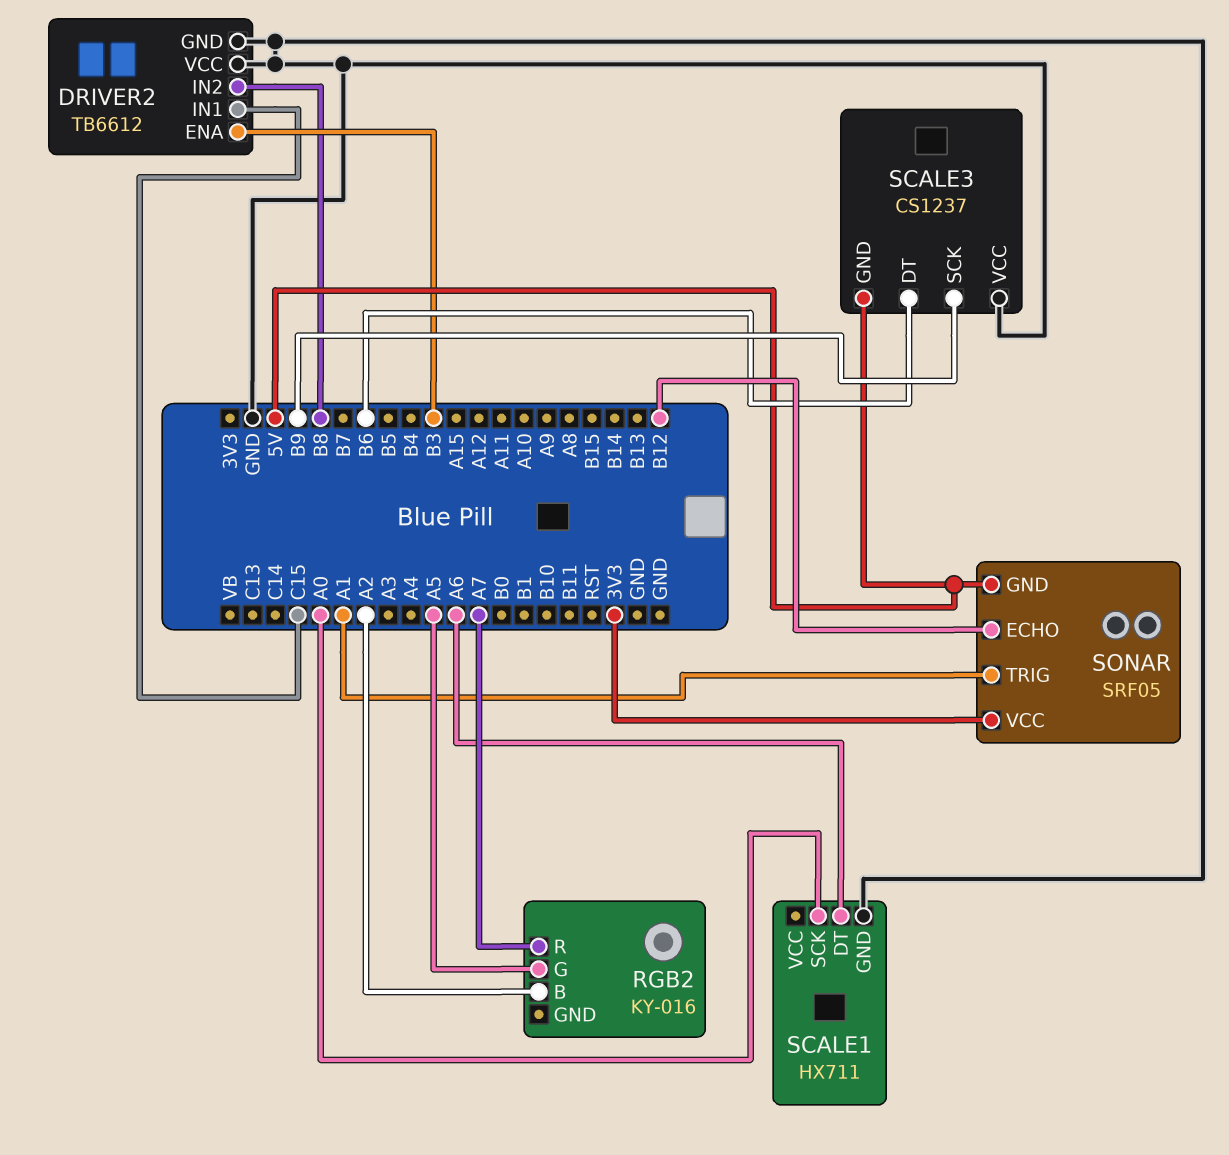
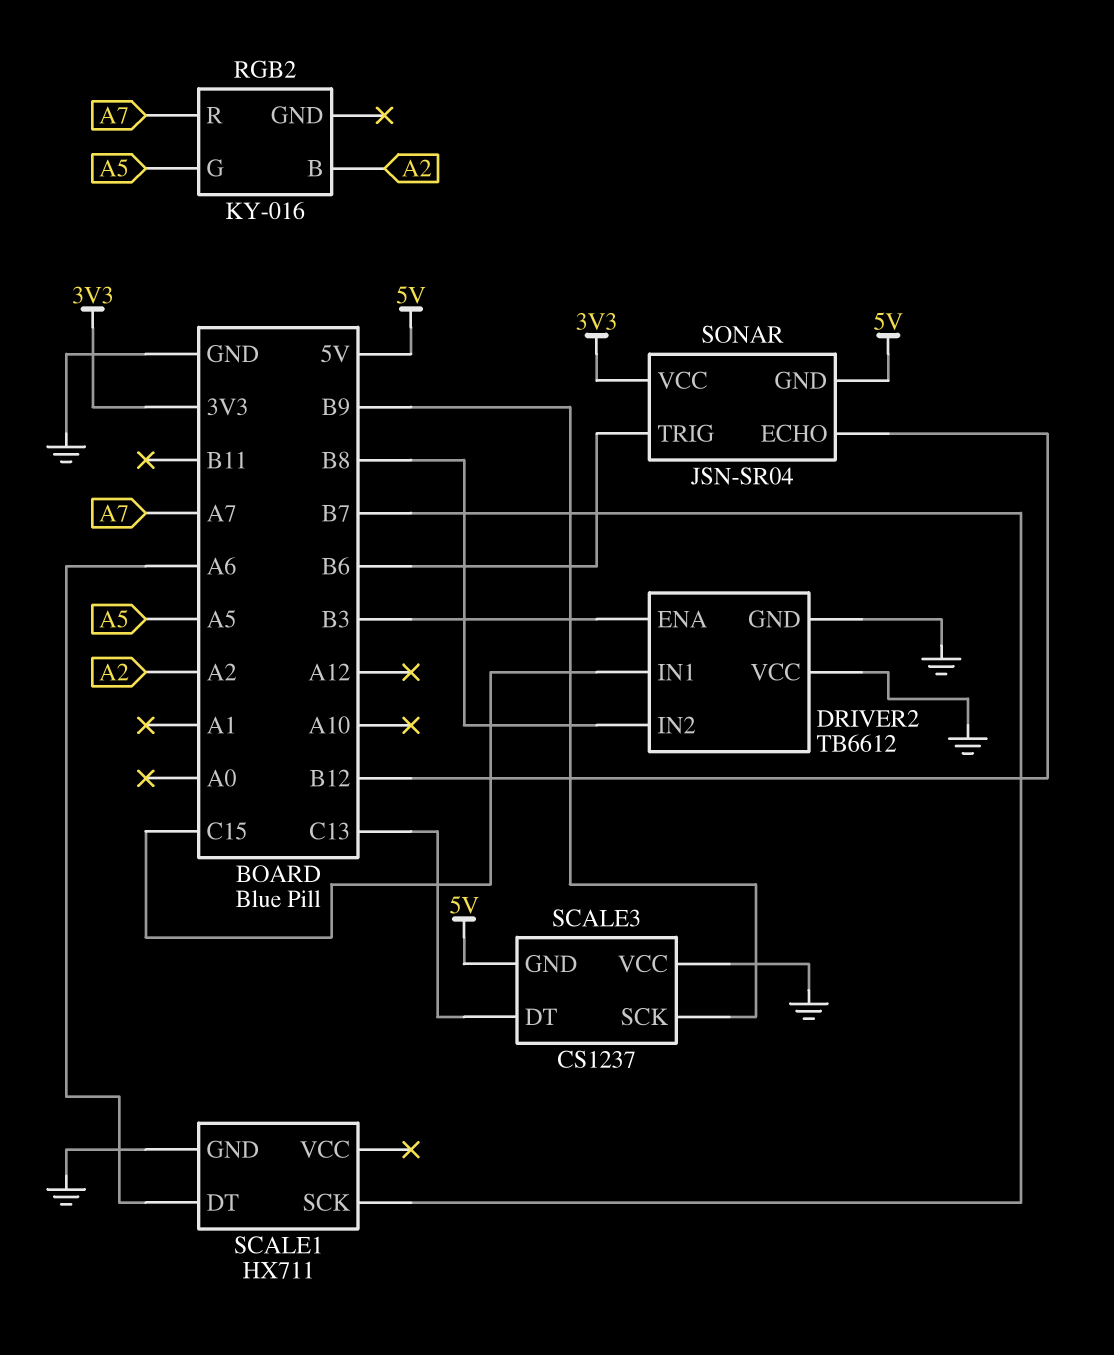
SCALE1 pin SCK: A0 -> B7
SCALE3 pin DT: B6 -> C13
SONAR: SRF05 -> JSN-SR04
SONAR pin TRIG: A1 -> B6

